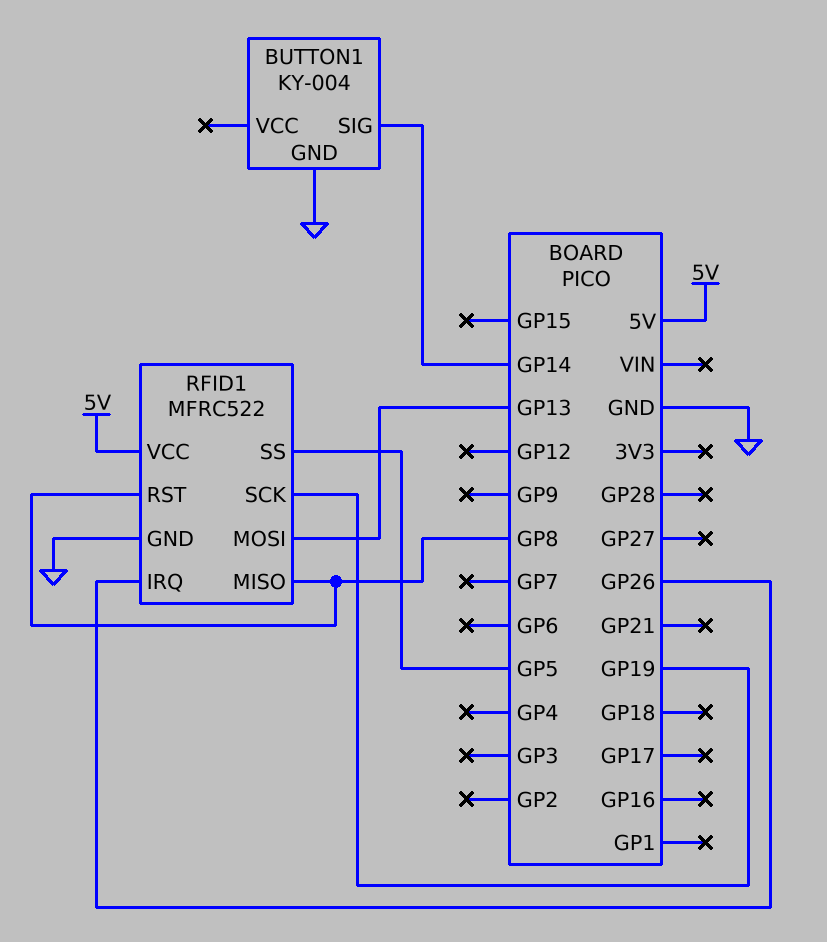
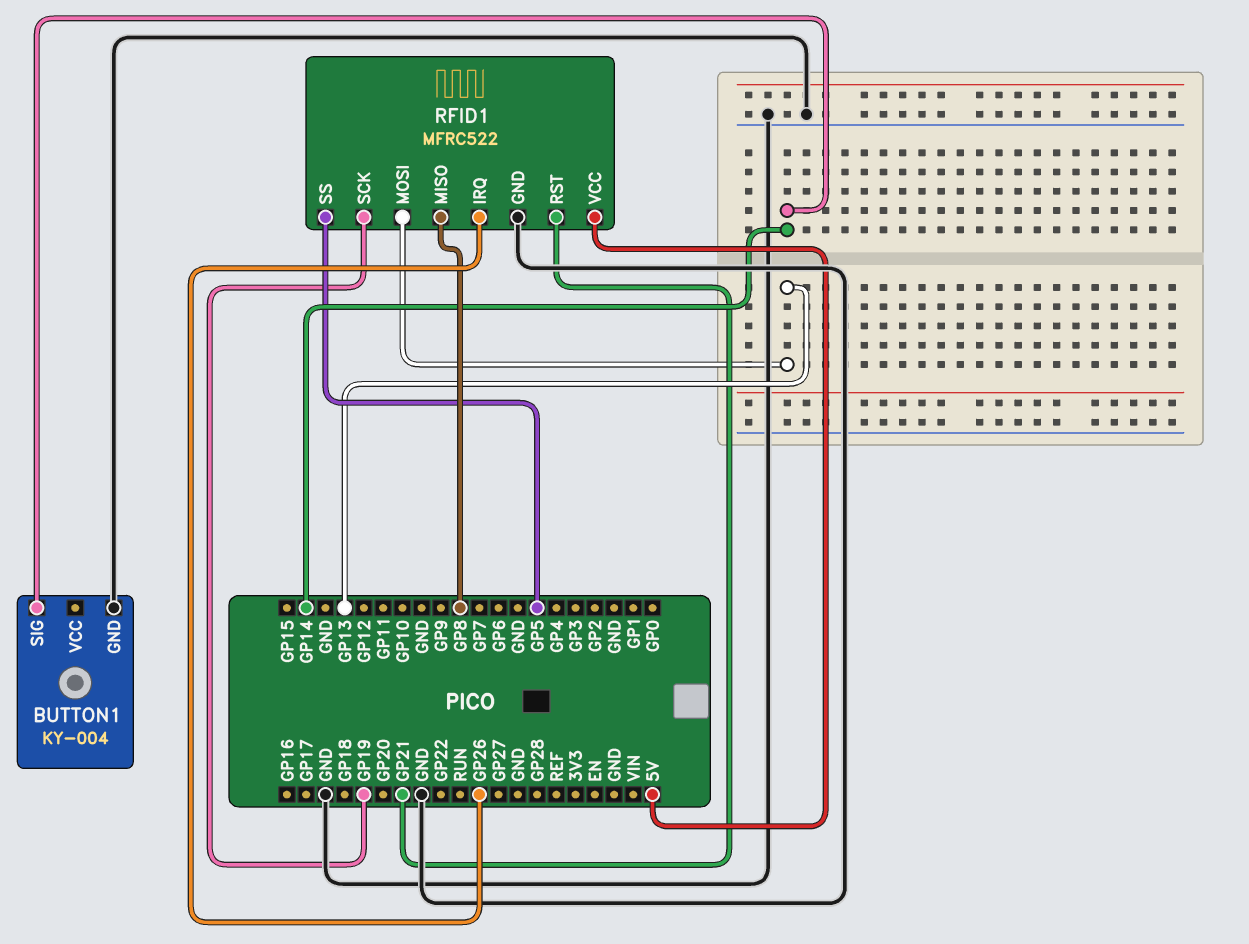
RFID1 pin RST: GP8 -> GP21

